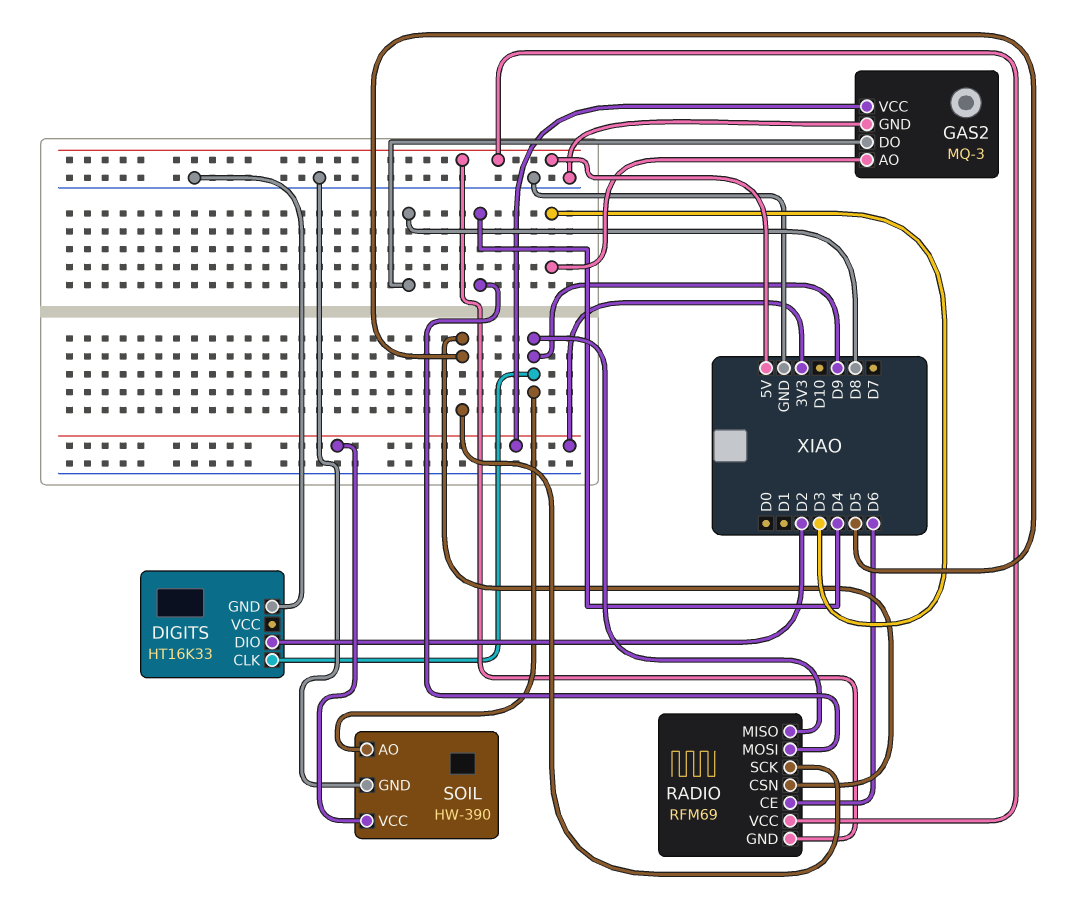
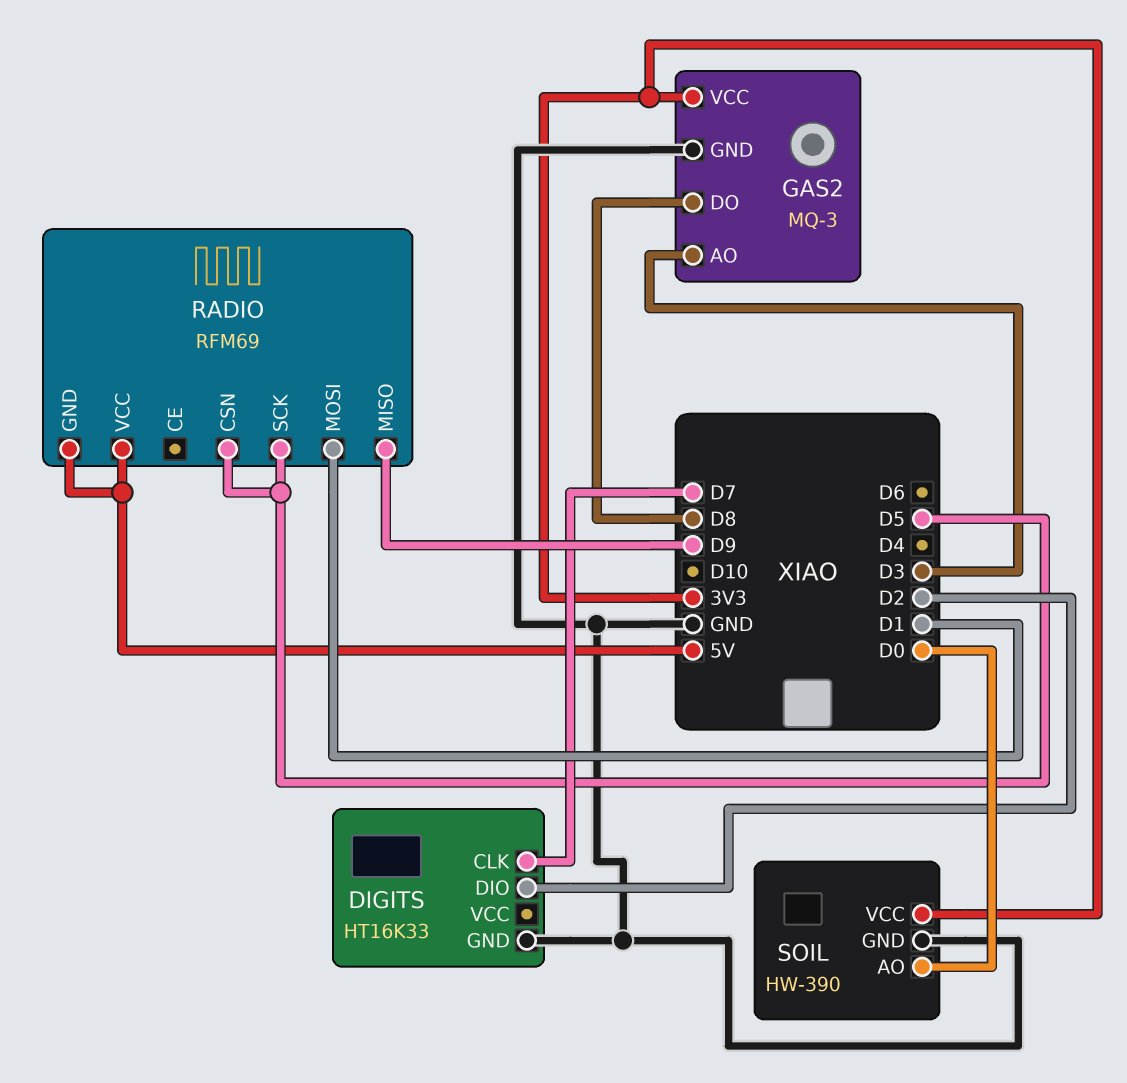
DIGITS pin CLK: D9 -> D7
RADIO pin CE: D6 -> none
RADIO pin MOSI: D4 -> D1
SOIL pin AO: D9 -> D0

